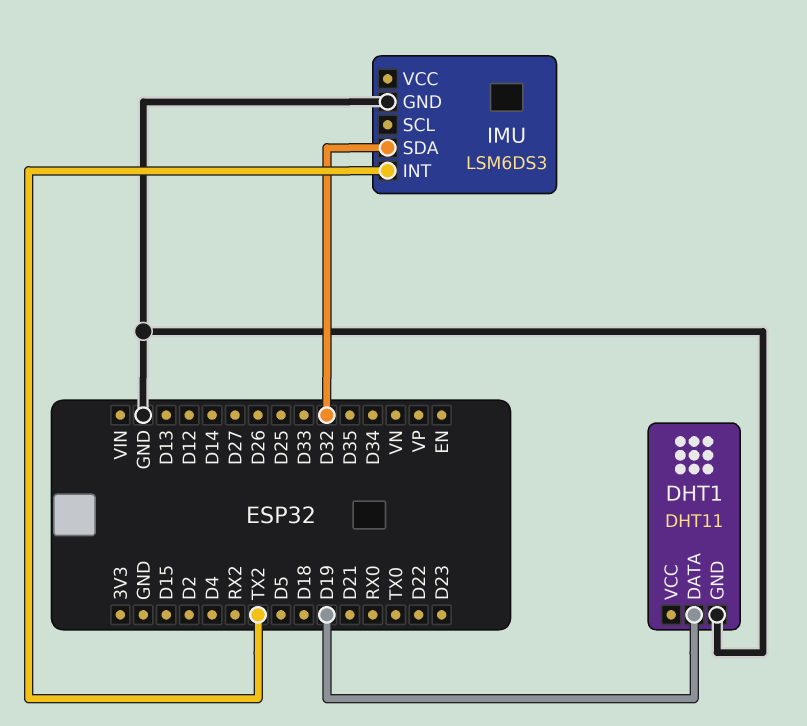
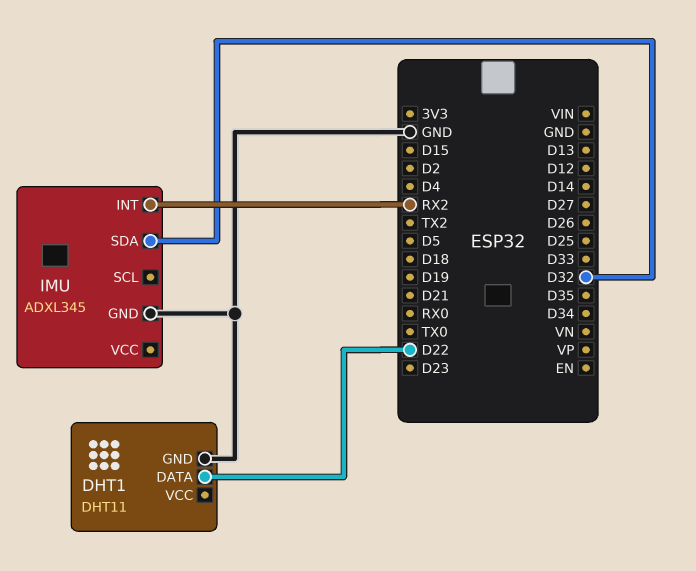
DHT1 pin DATA: D19 -> D22
IMU: LSM6DS3 -> ADXL345
IMU pin INT: TX2 -> RX2

